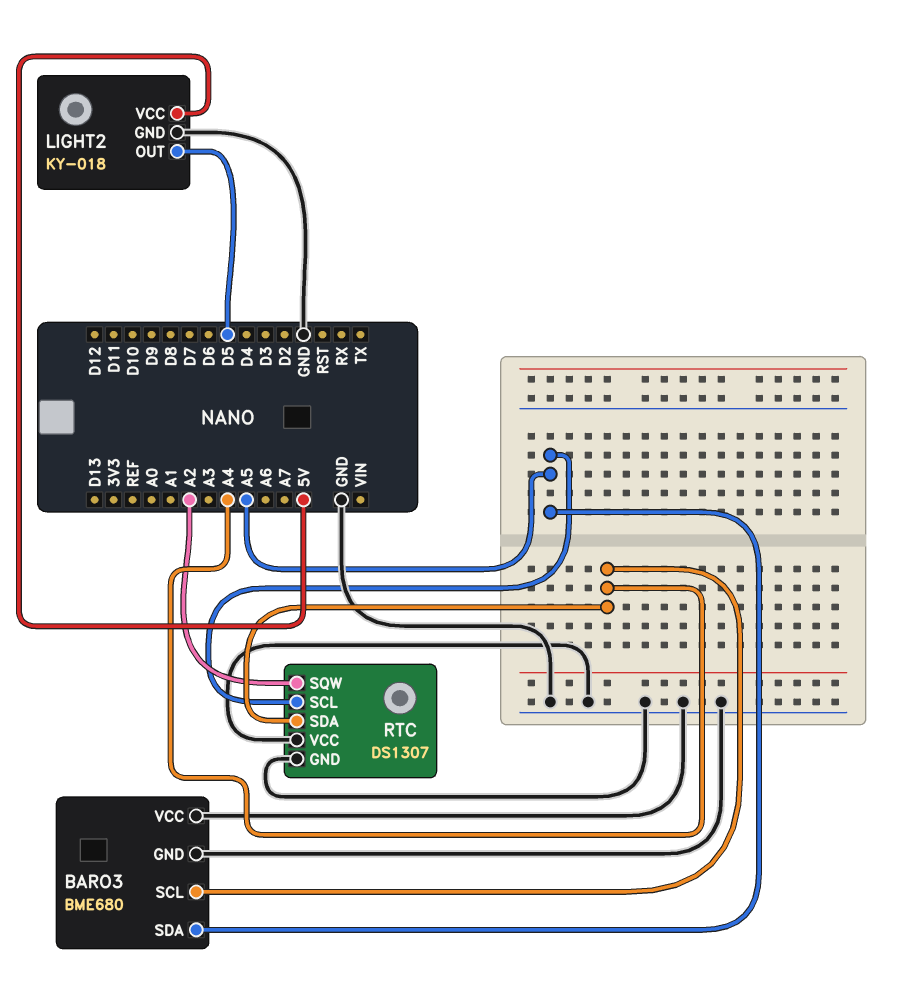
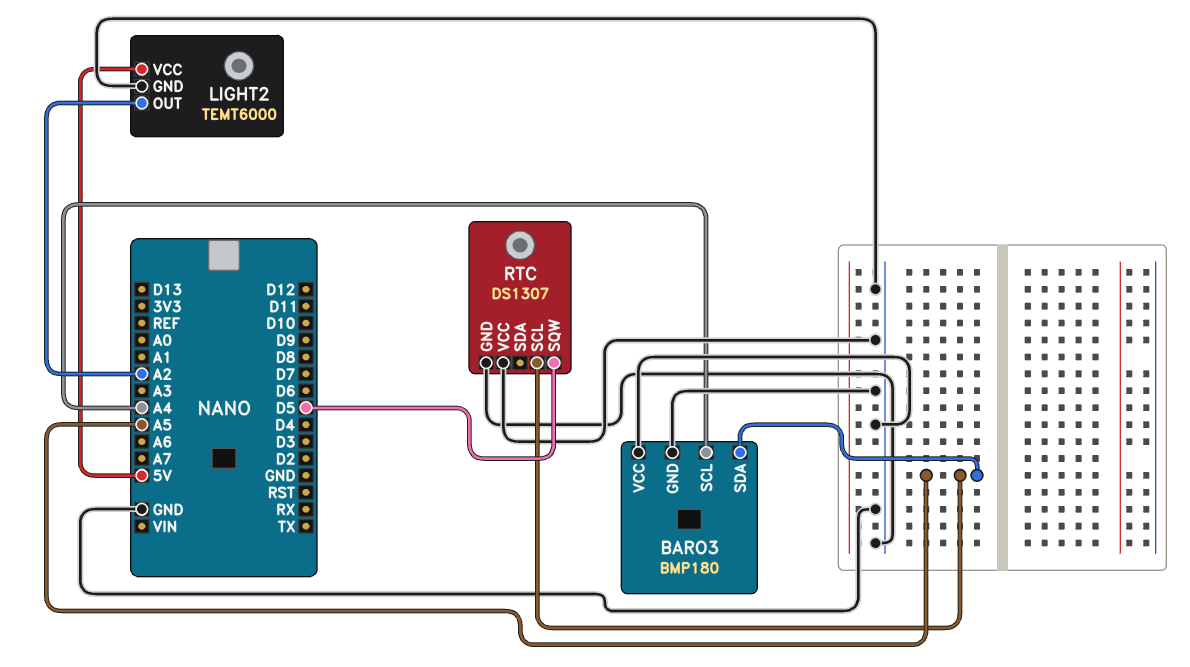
BARO3: BME680 -> BMP180
LIGHT2: KY-018 -> TEMT6000
LIGHT2 pin OUT: D5 -> A2
RTC pin SDA: A4 -> none
RTC pin SQW: A2 -> D5

